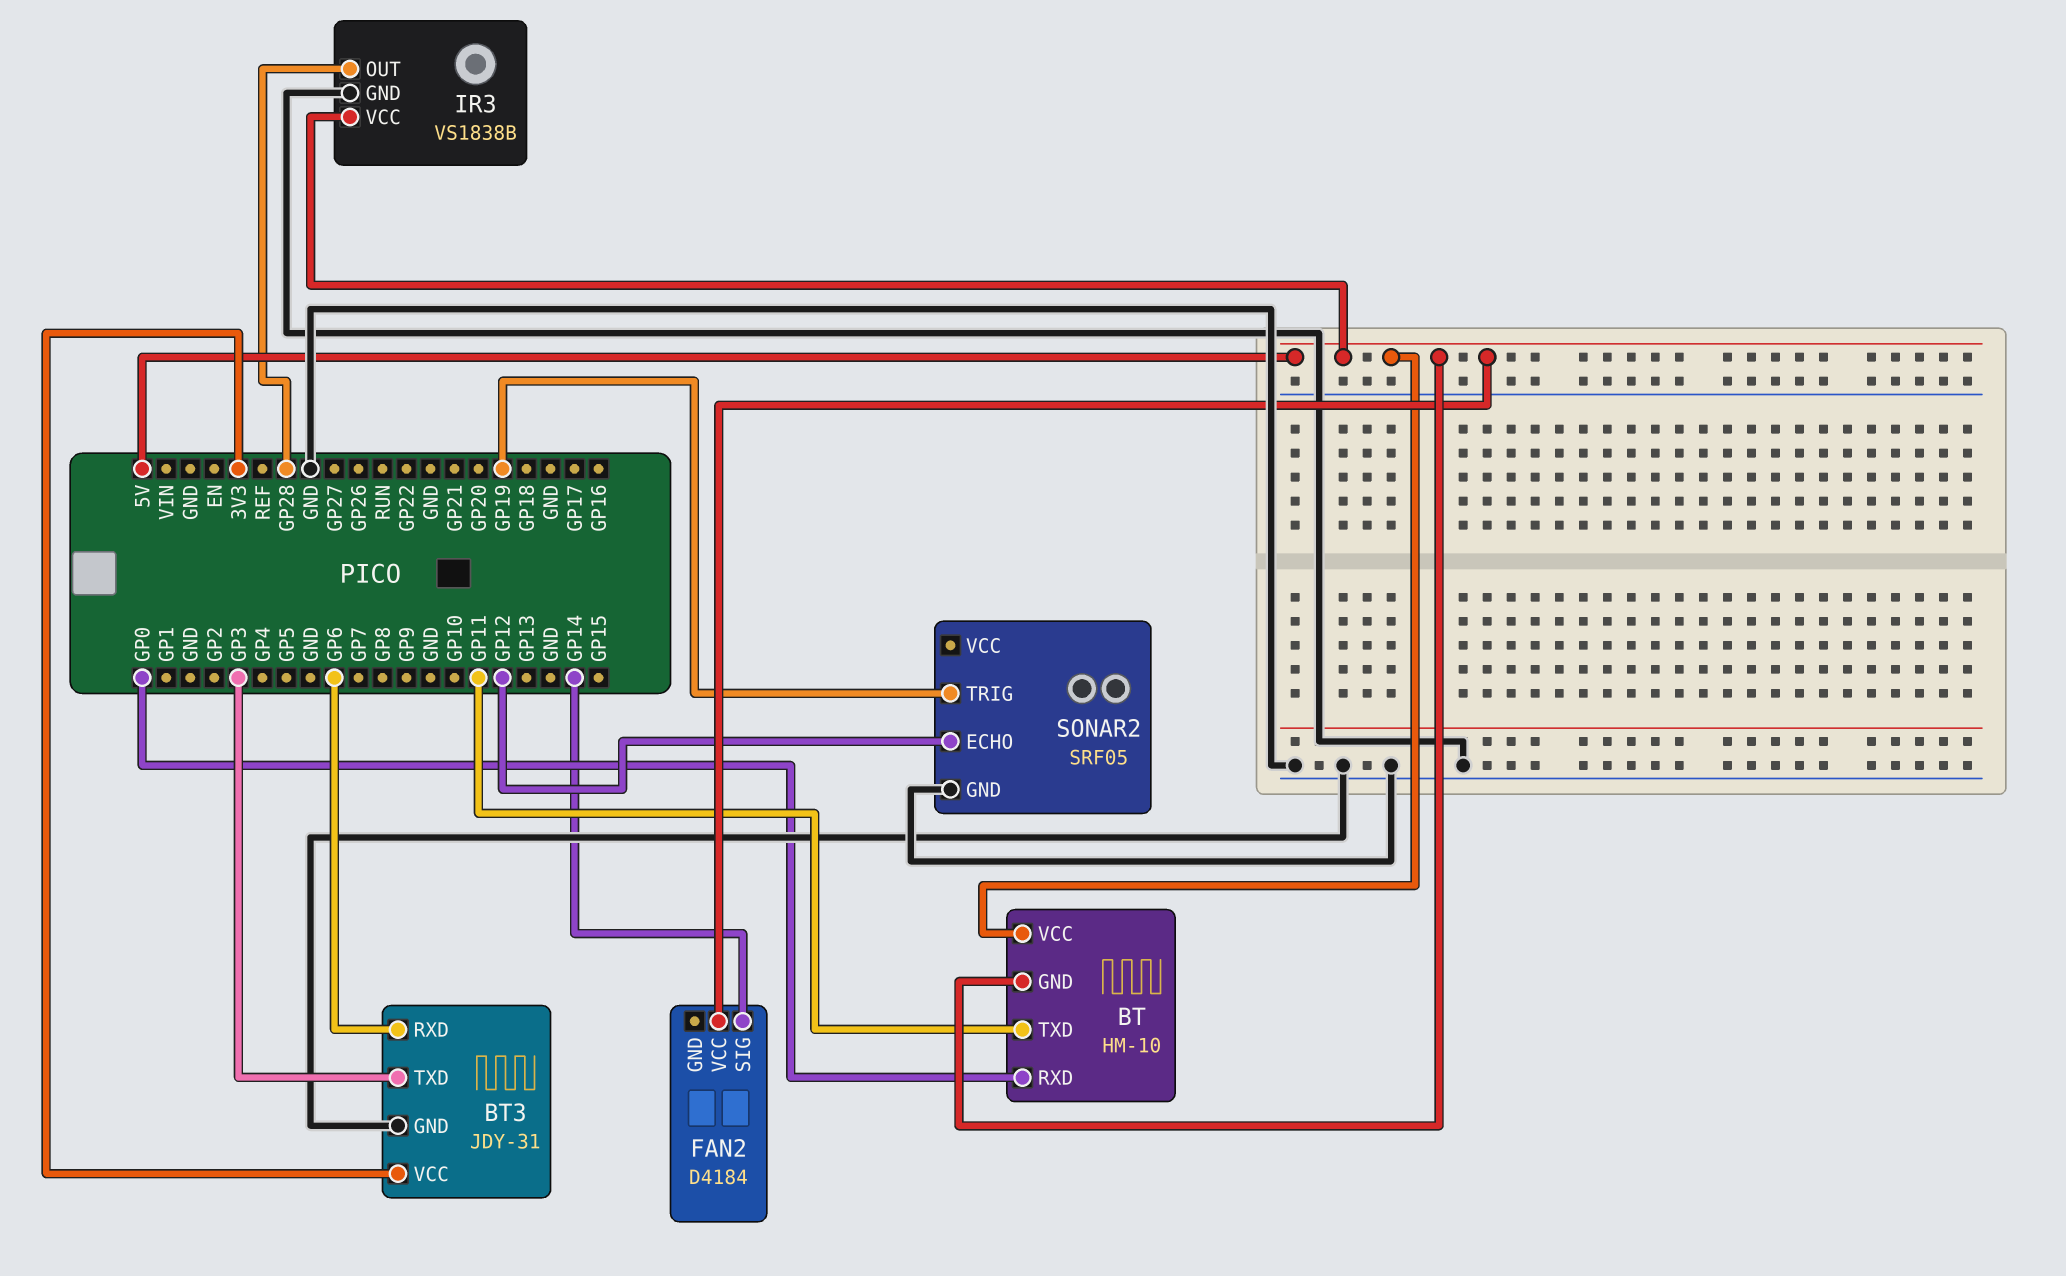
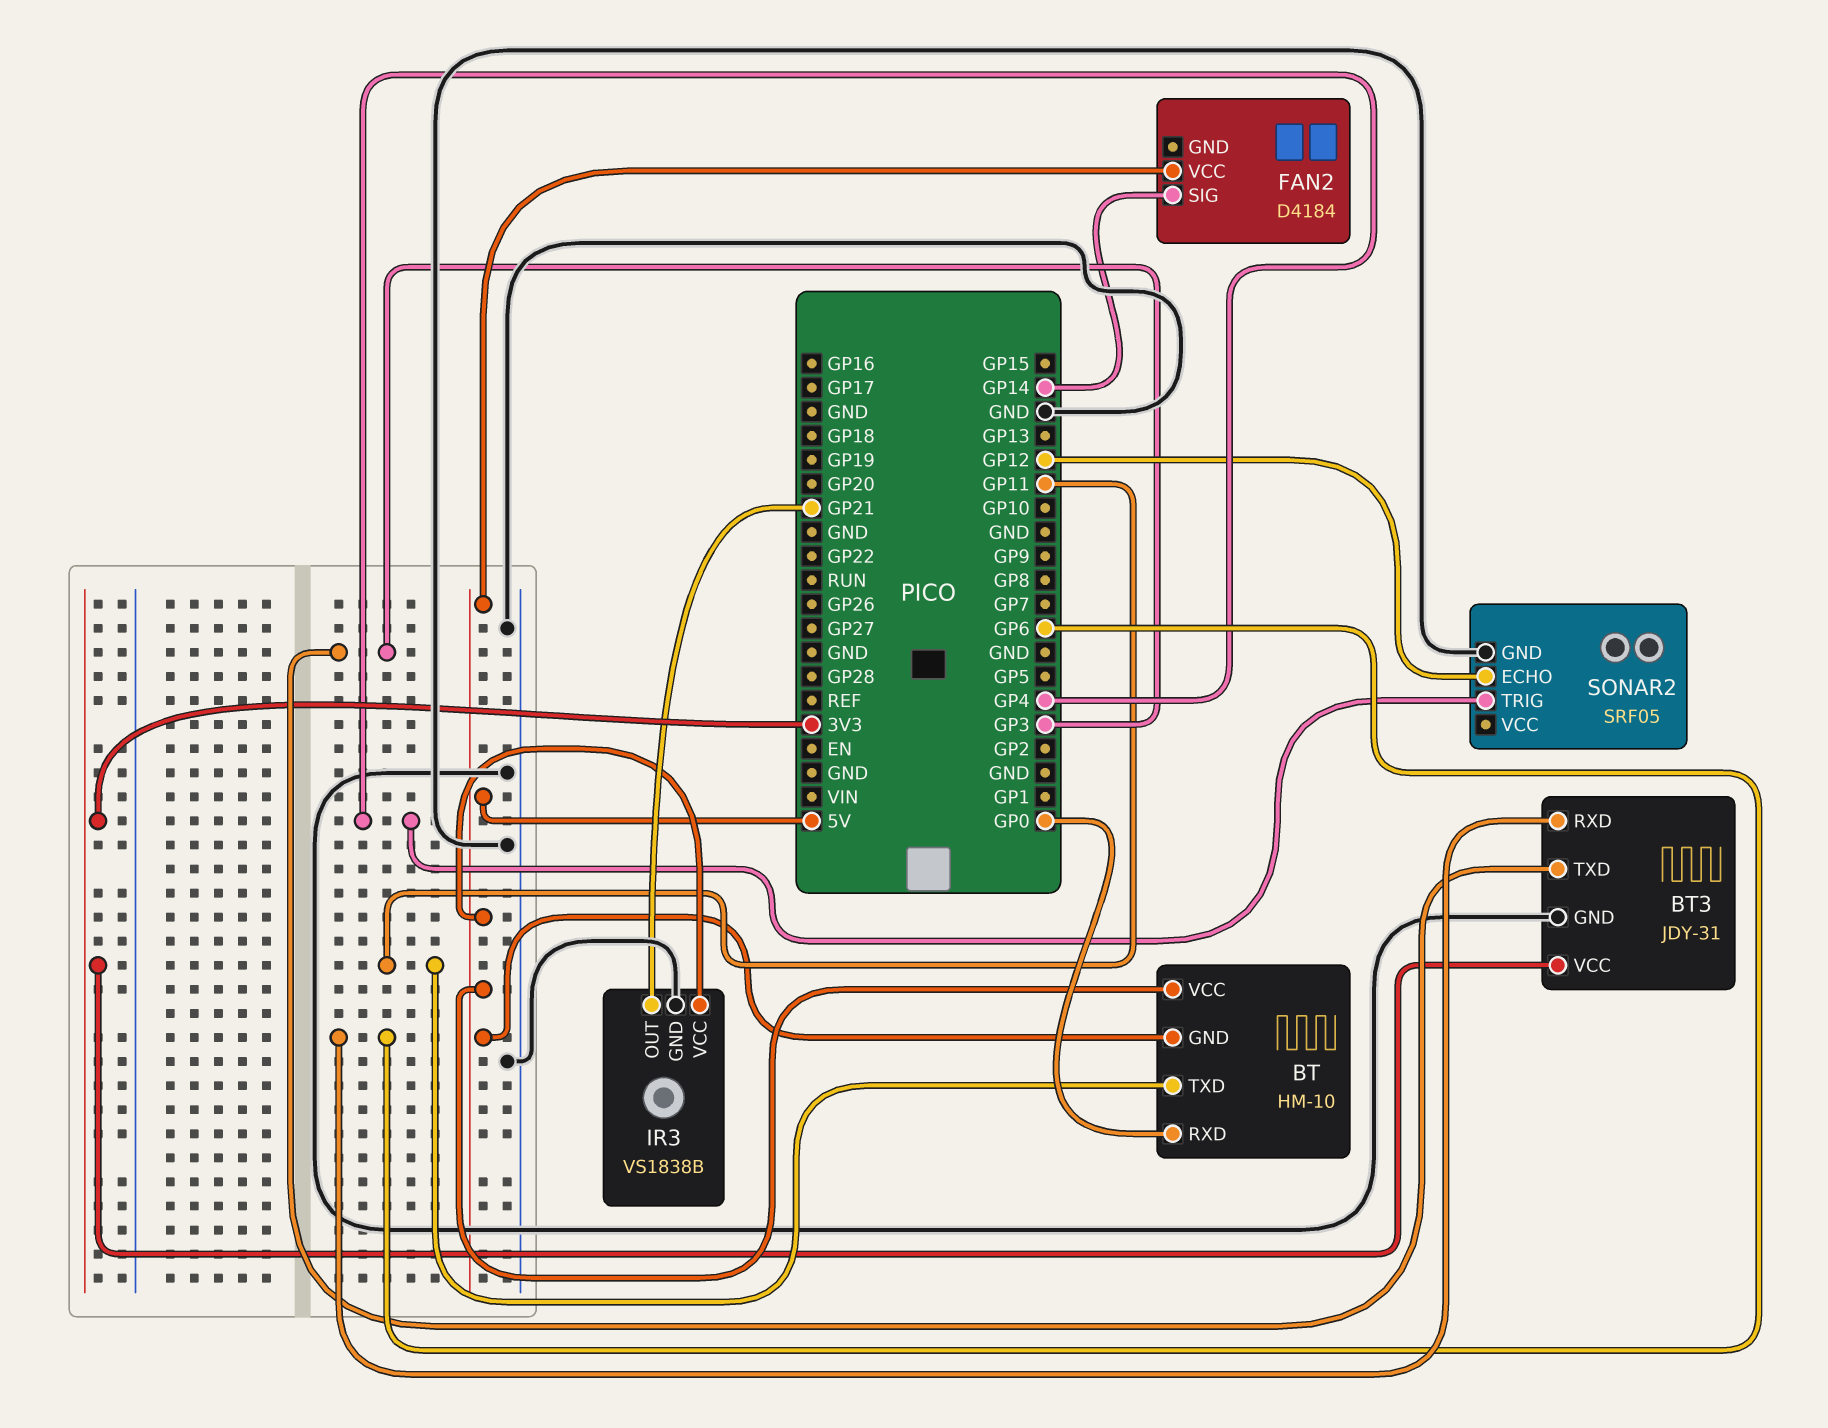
IR3 pin OUT: GP28 -> GP21
SONAR2 pin TRIG: GP19 -> GP4

